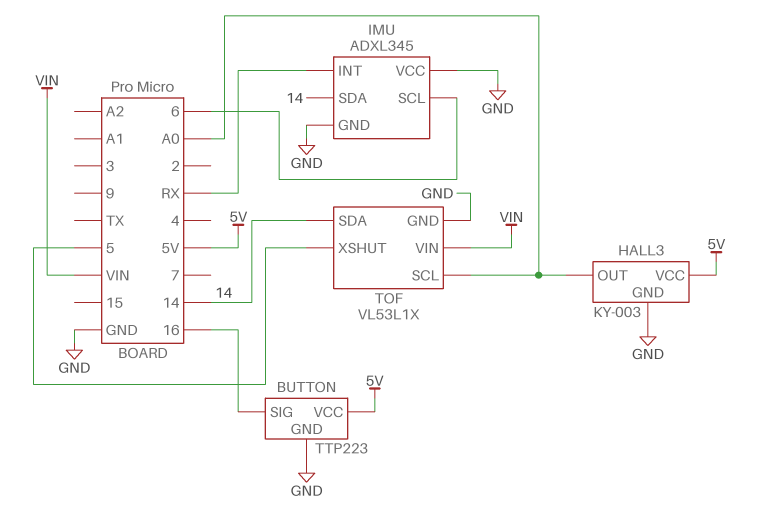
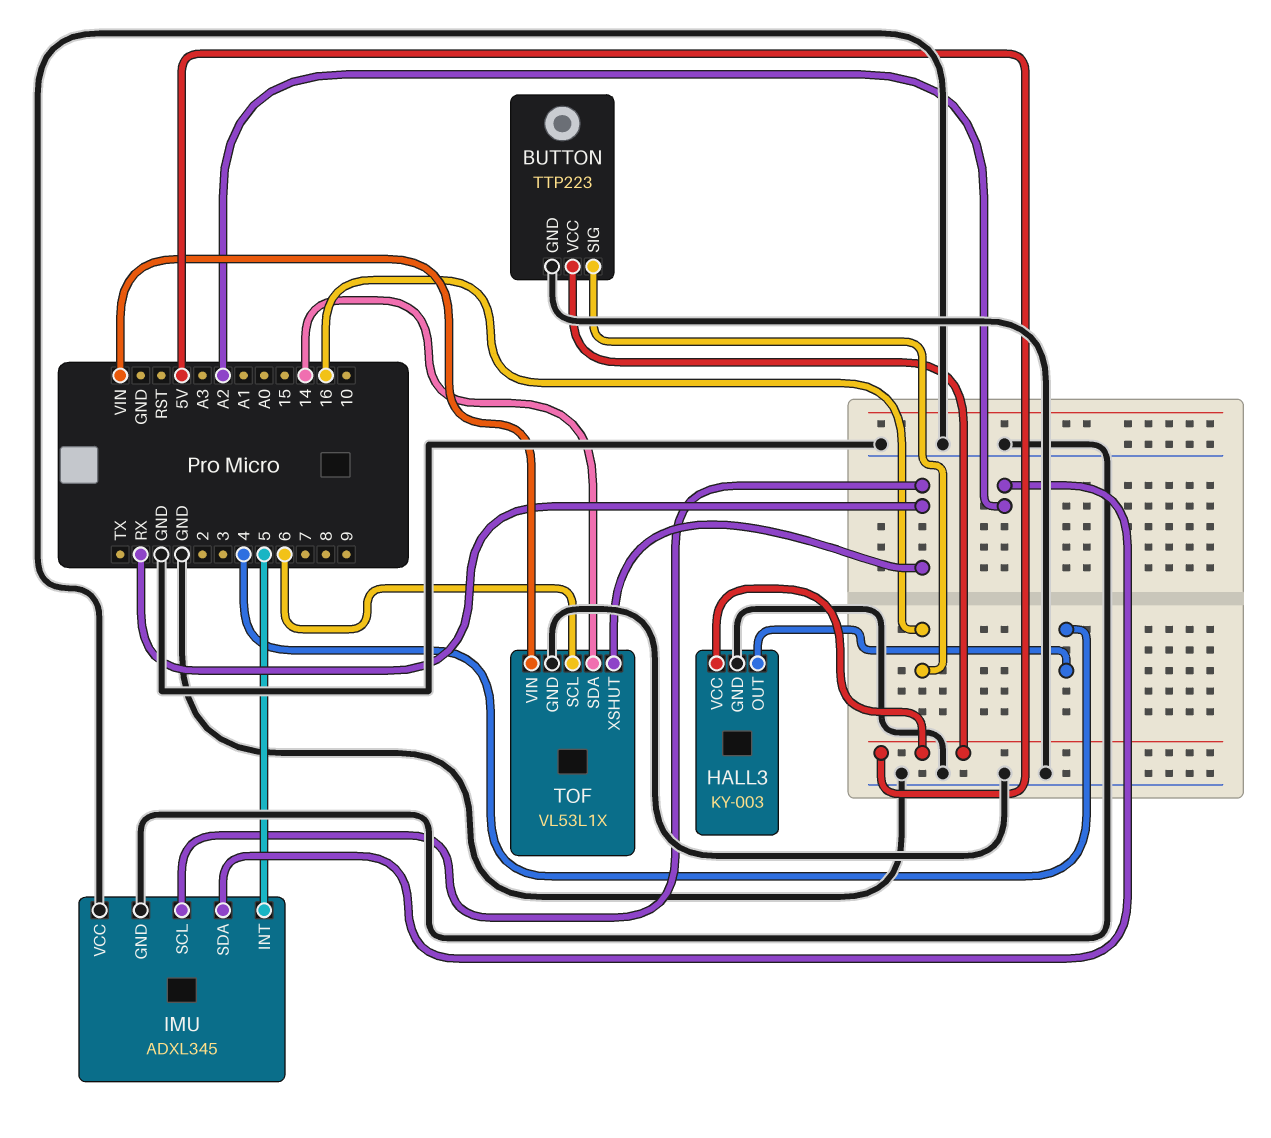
HALL3 pin OUT: A0 -> 4
IMU pin INT: RX -> 5
IMU pin SCL: 6 -> RX
IMU pin SDA: 14 -> A2
TOF pin SCL: A0 -> 6
TOF pin XSHUT: 5 -> RX

